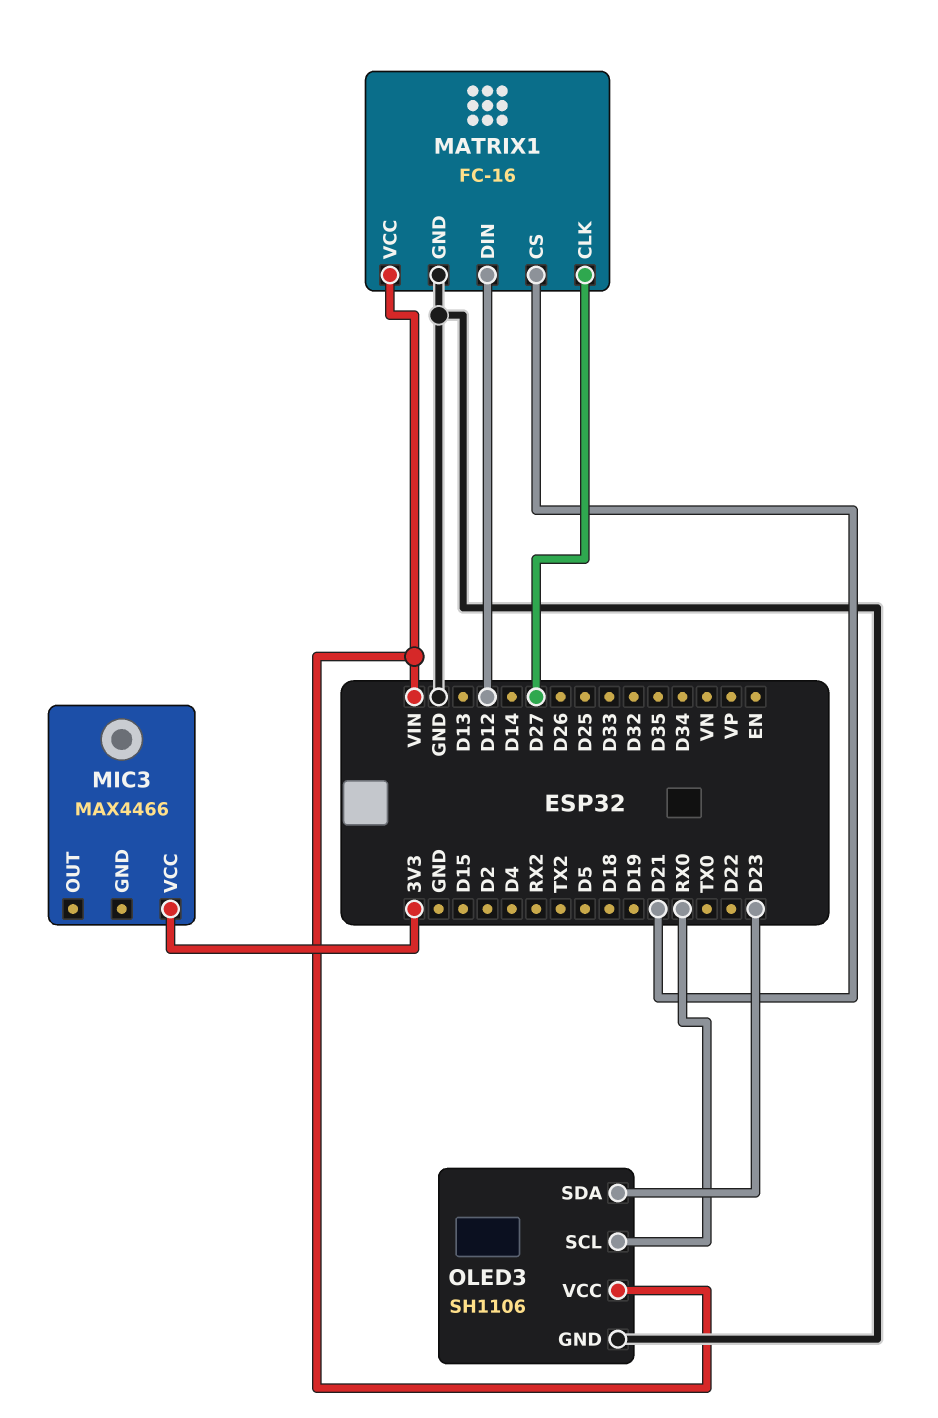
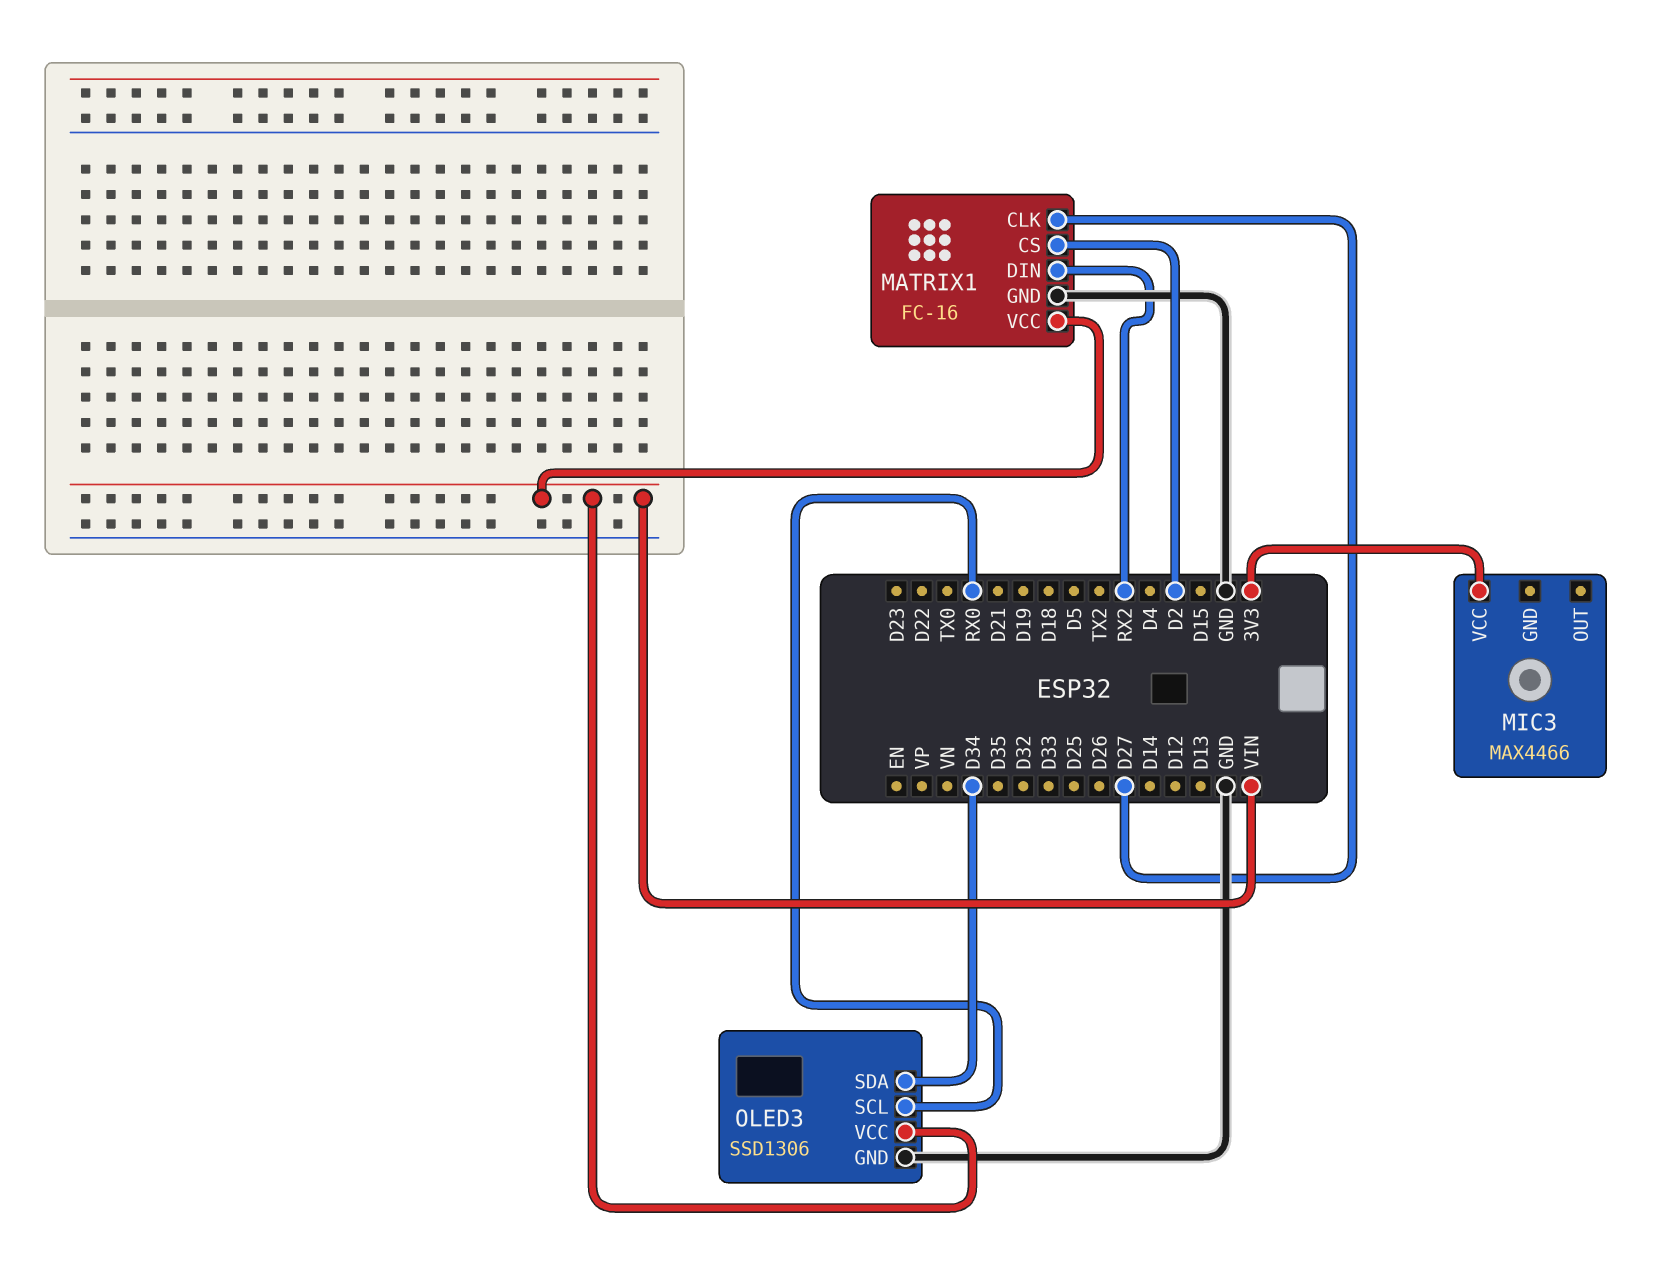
MATRIX1 pin CS: D21 -> D2
MATRIX1 pin DIN: D12 -> RX2
OLED3: SH1106 -> SSD1306
OLED3 pin SDA: D23 -> D34

